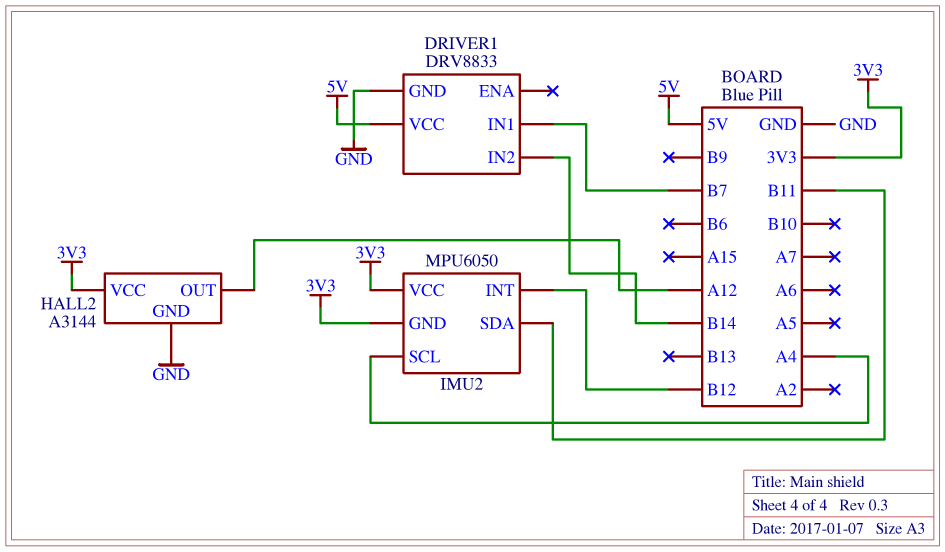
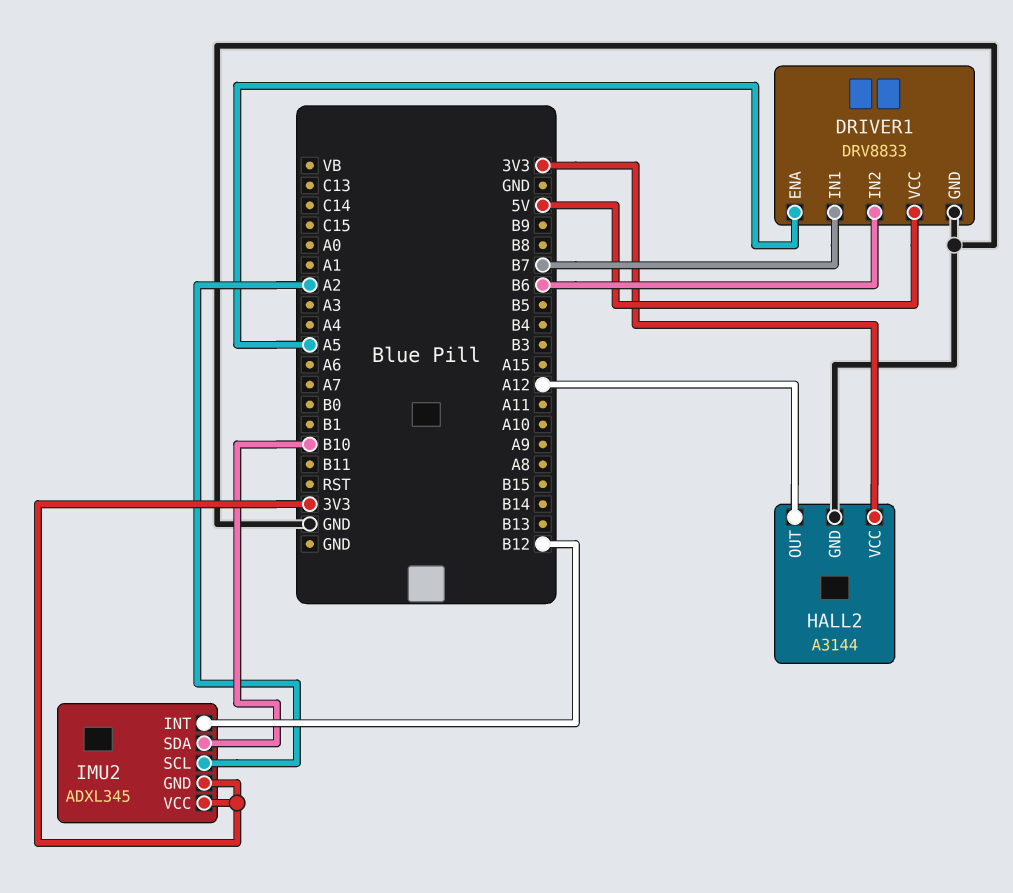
DRIVER1 pin ENA: none -> A5
DRIVER1 pin IN2: B14 -> B6
IMU2: MPU6050 -> ADXL345
IMU2 pin SCL: A4 -> A2
IMU2 pin SDA: B11 -> B10

